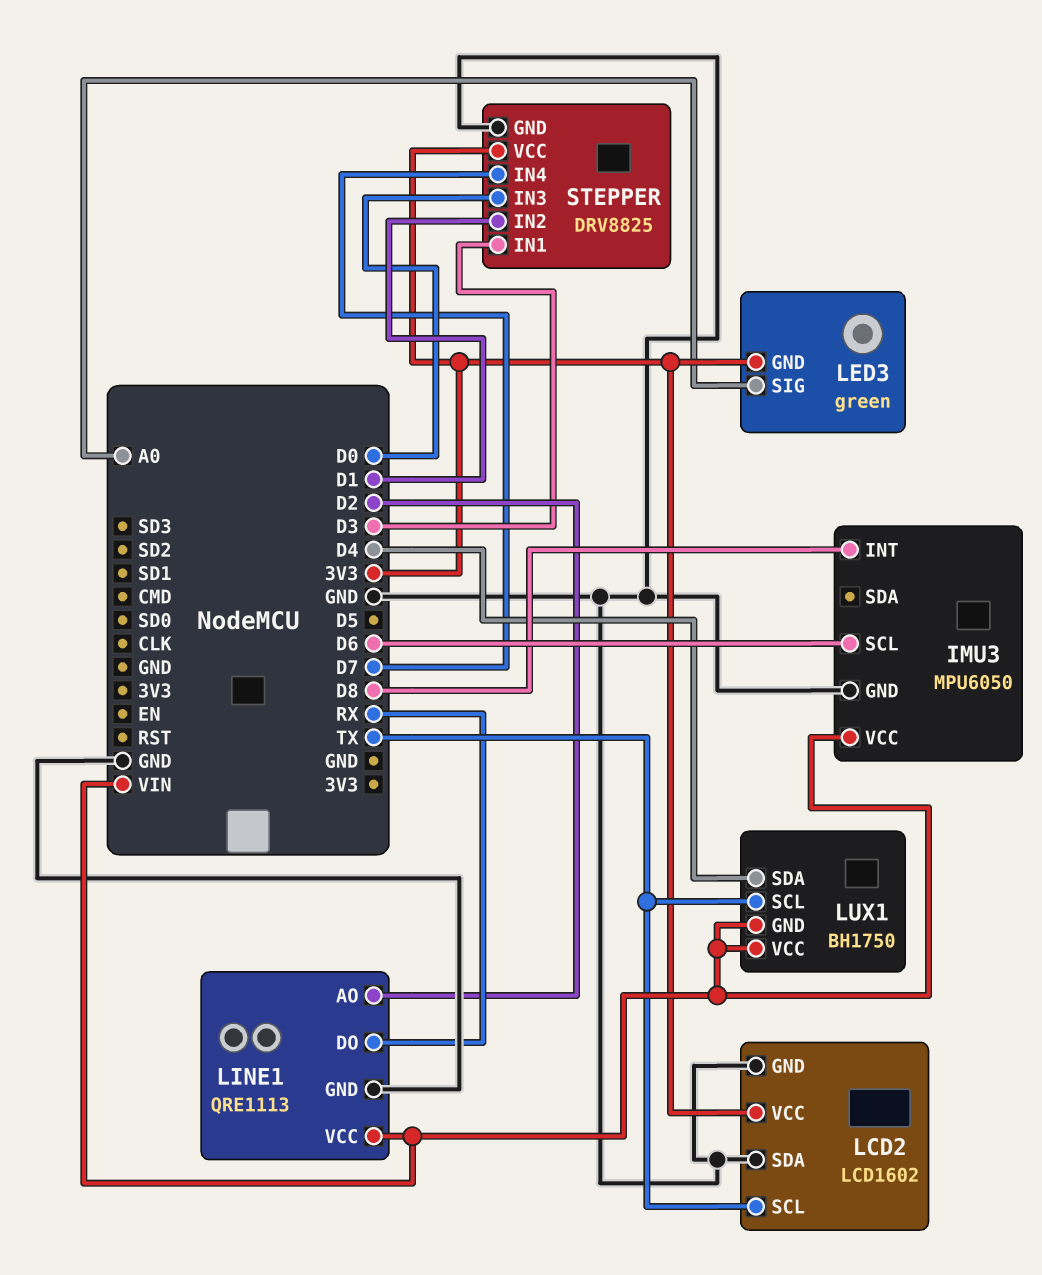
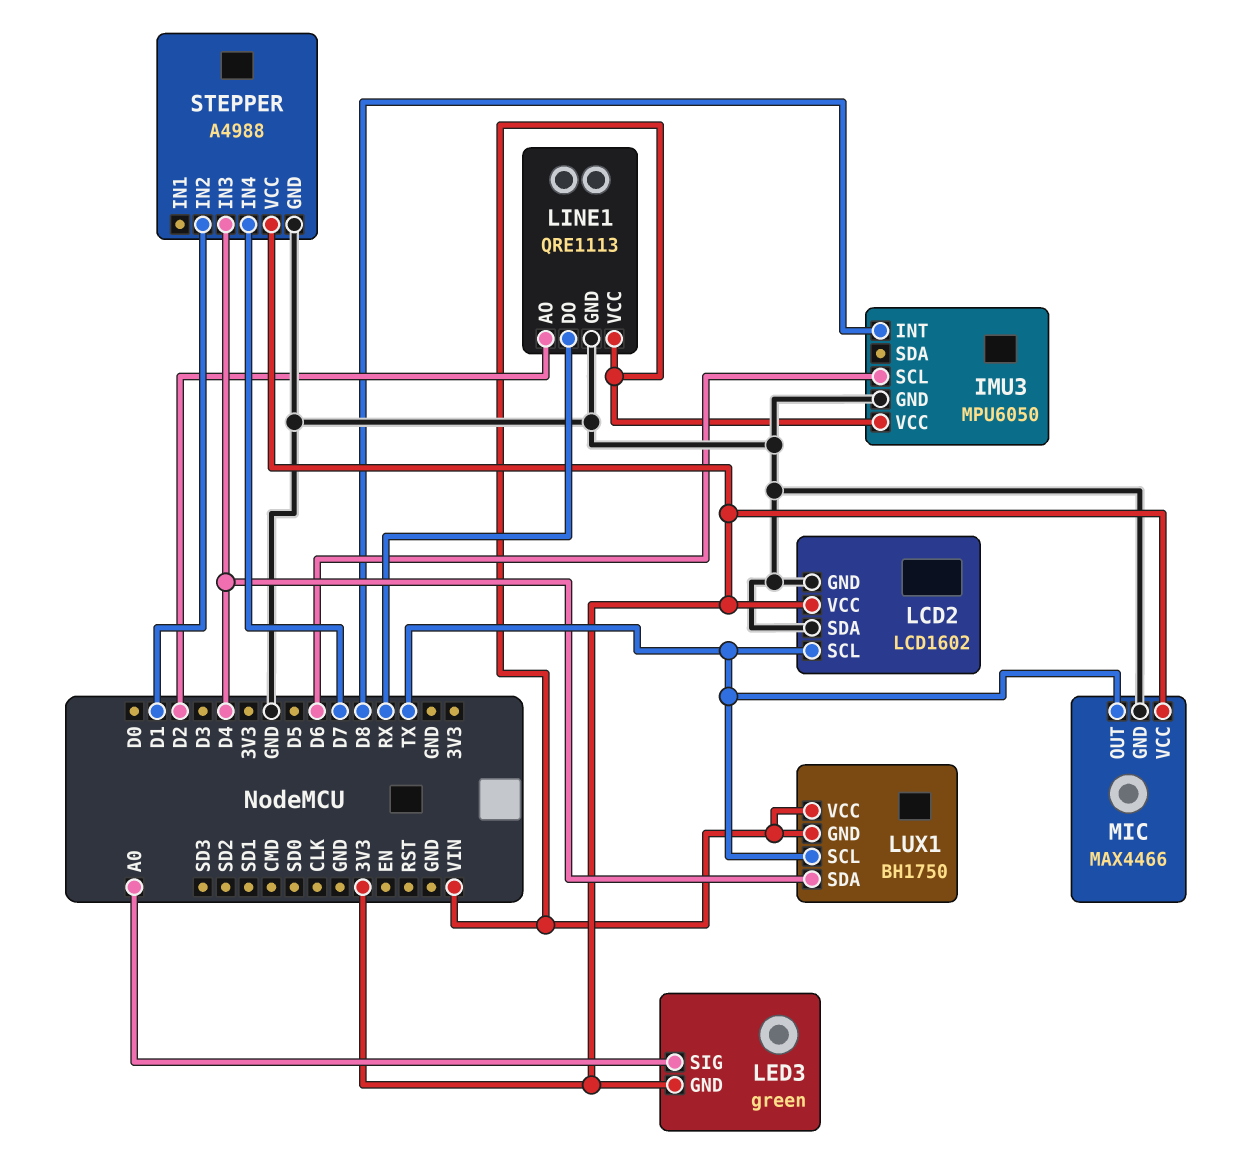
MIC: none -> MAX4466
MIC pin GND: none -> GND
MIC pin OUT: none -> TX
MIC pin VCC: none -> 3V3
STEPPER: DRV8825 -> A4988
STEPPER pin IN1: D3 -> none
STEPPER pin IN3: D0 -> D4

